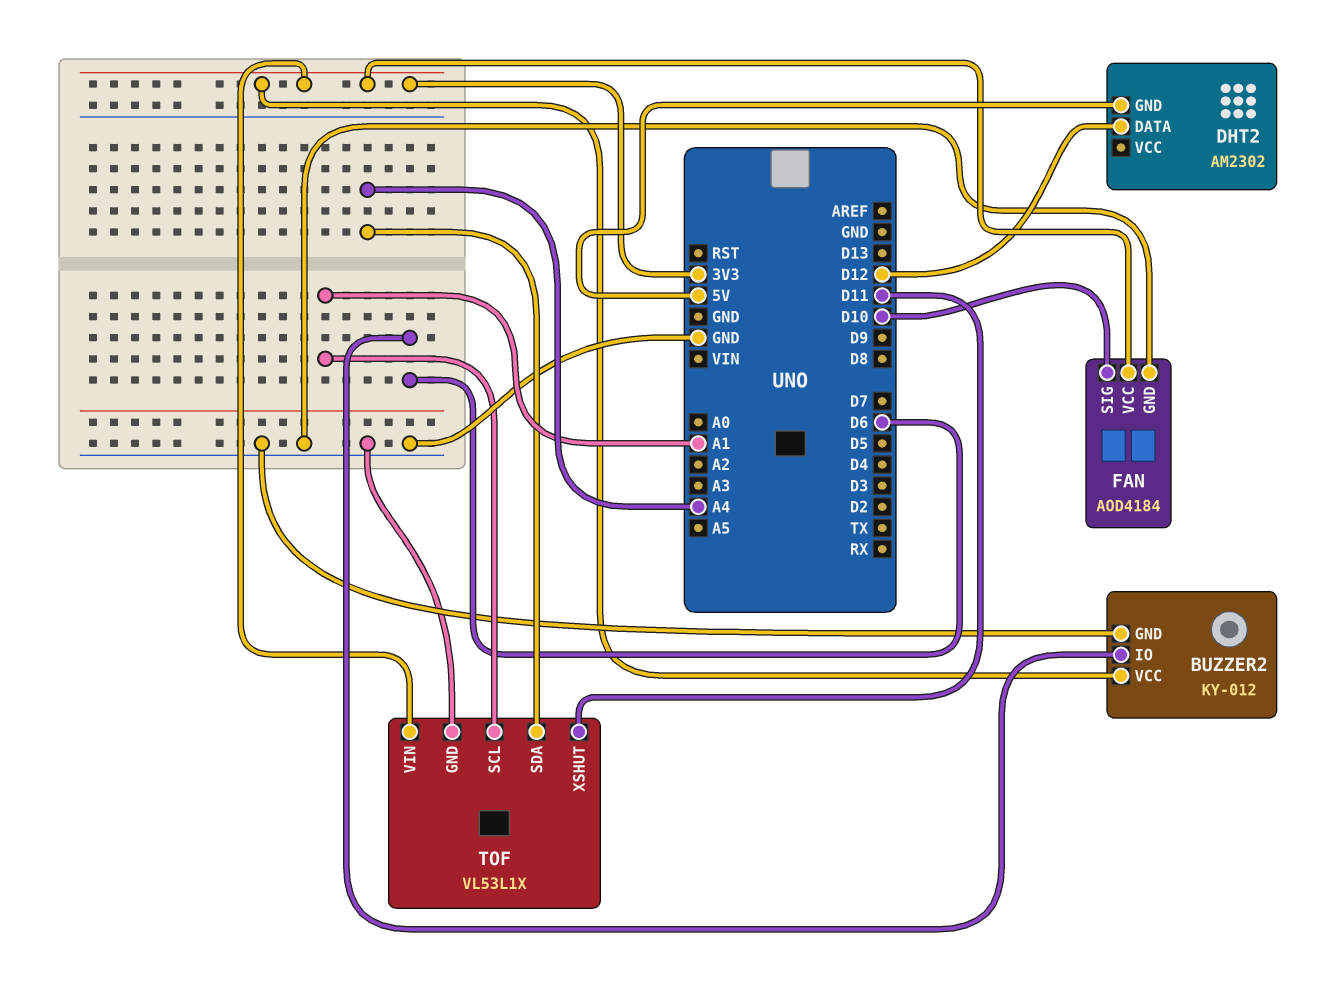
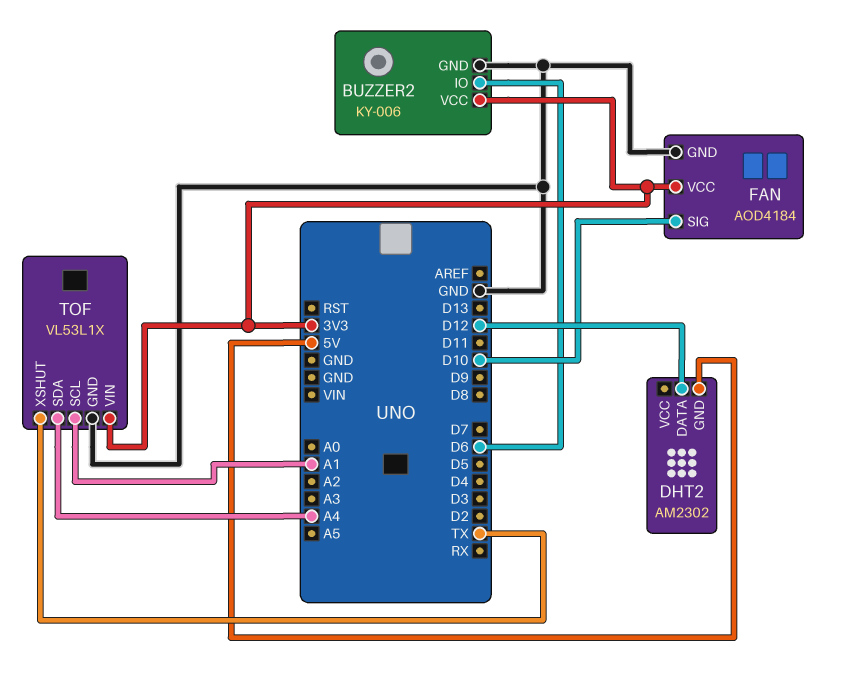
BUZZER2: KY-012 -> KY-006
TOF pin XSHUT: D11 -> TX

